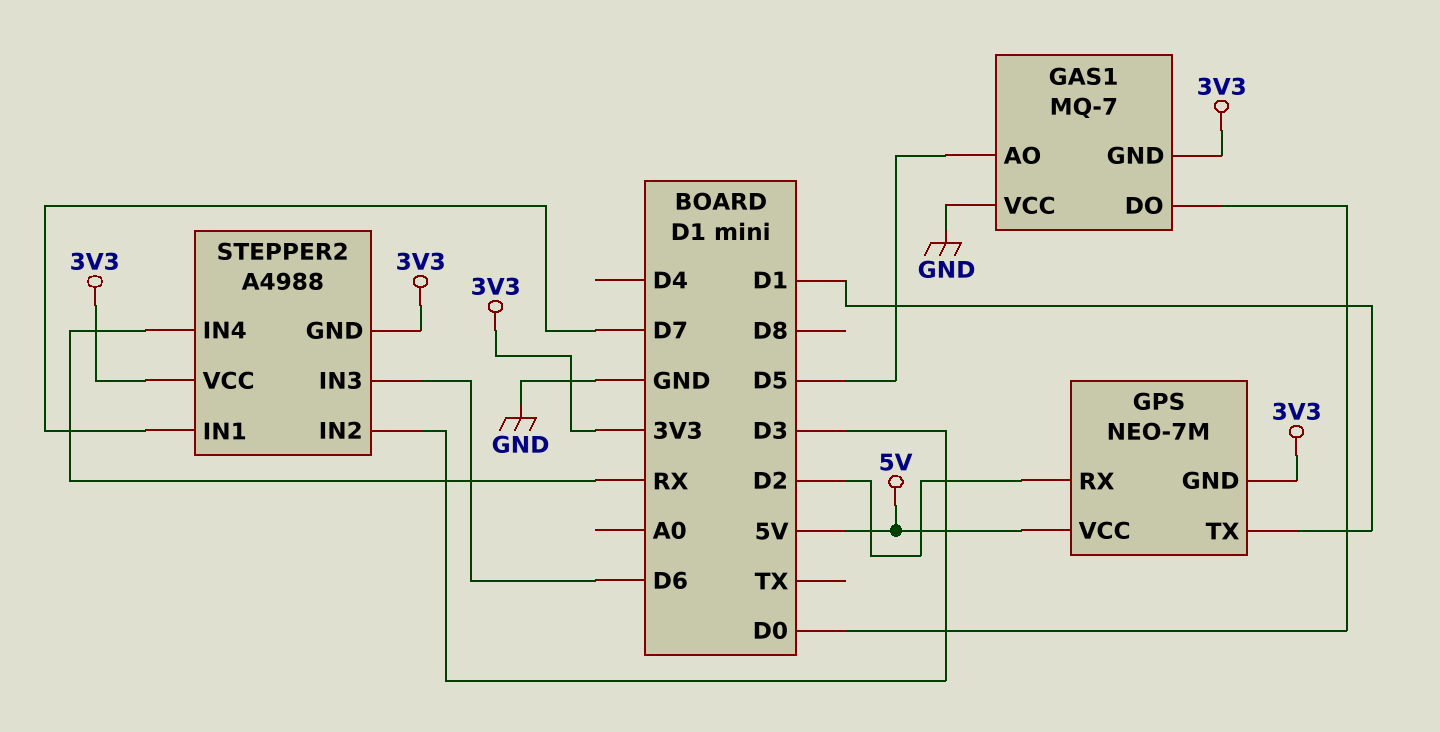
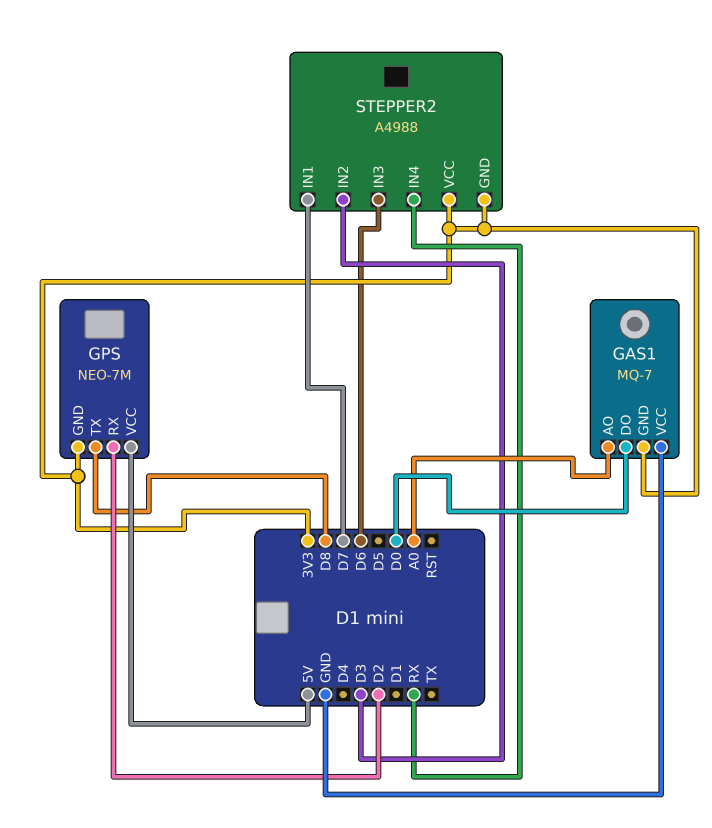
GAS1 pin AO: D5 -> A0
GPS pin TX: D1 -> D8

